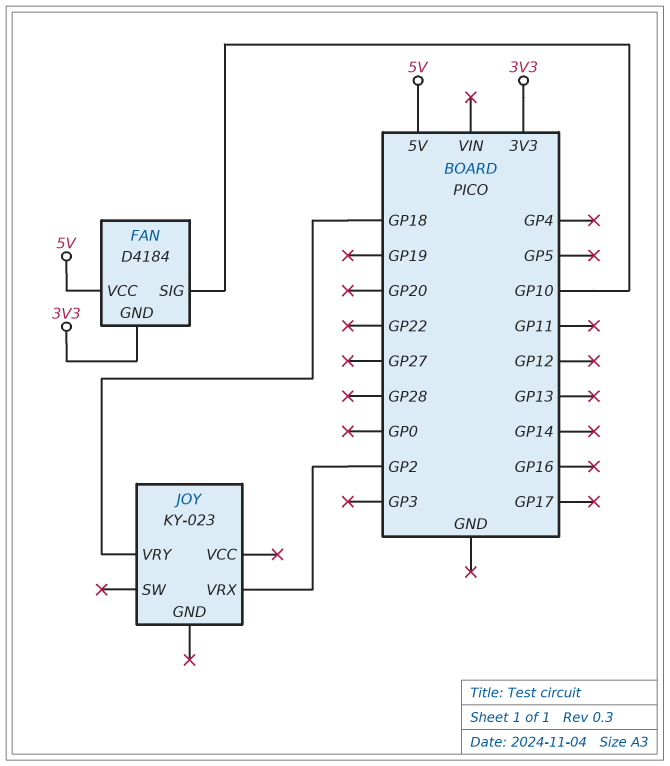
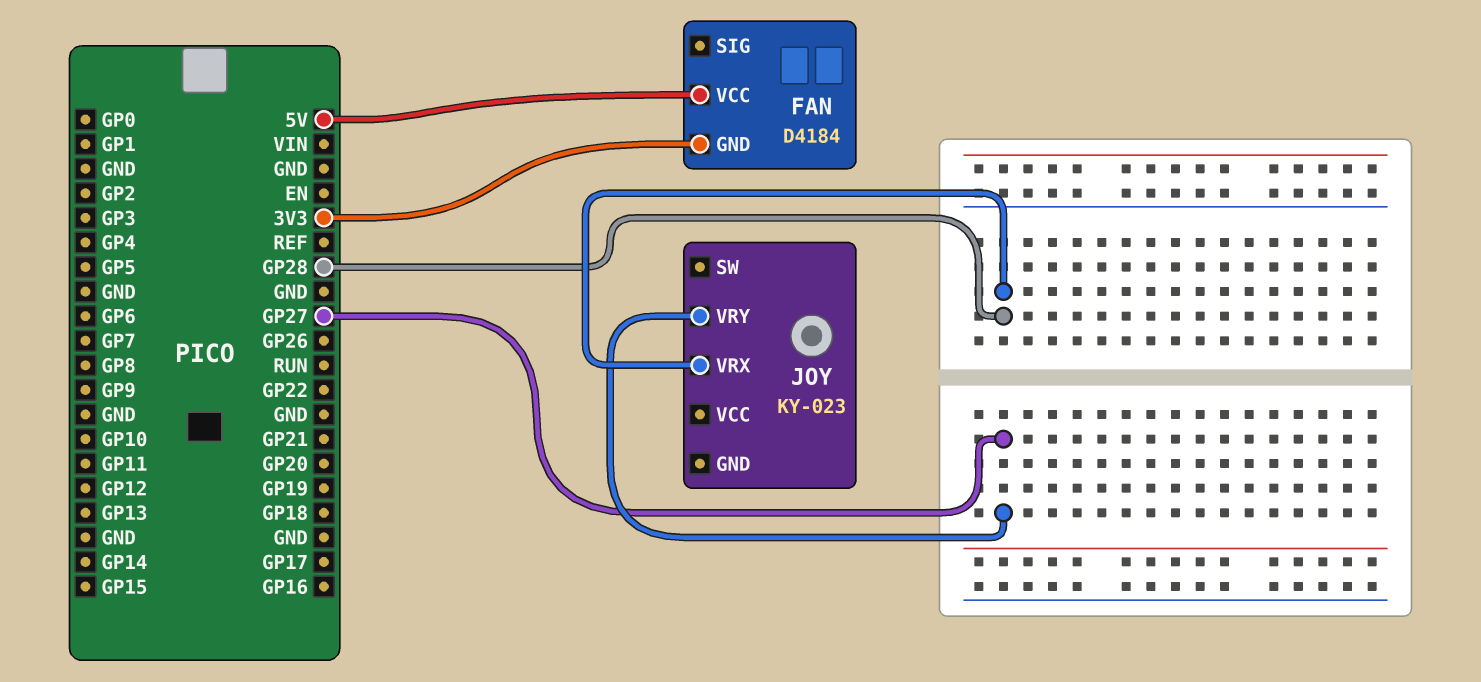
FAN pin SIG: GP10 -> none
JOY pin VRX: GP2 -> GP28
JOY pin VRY: GP18 -> GP27

